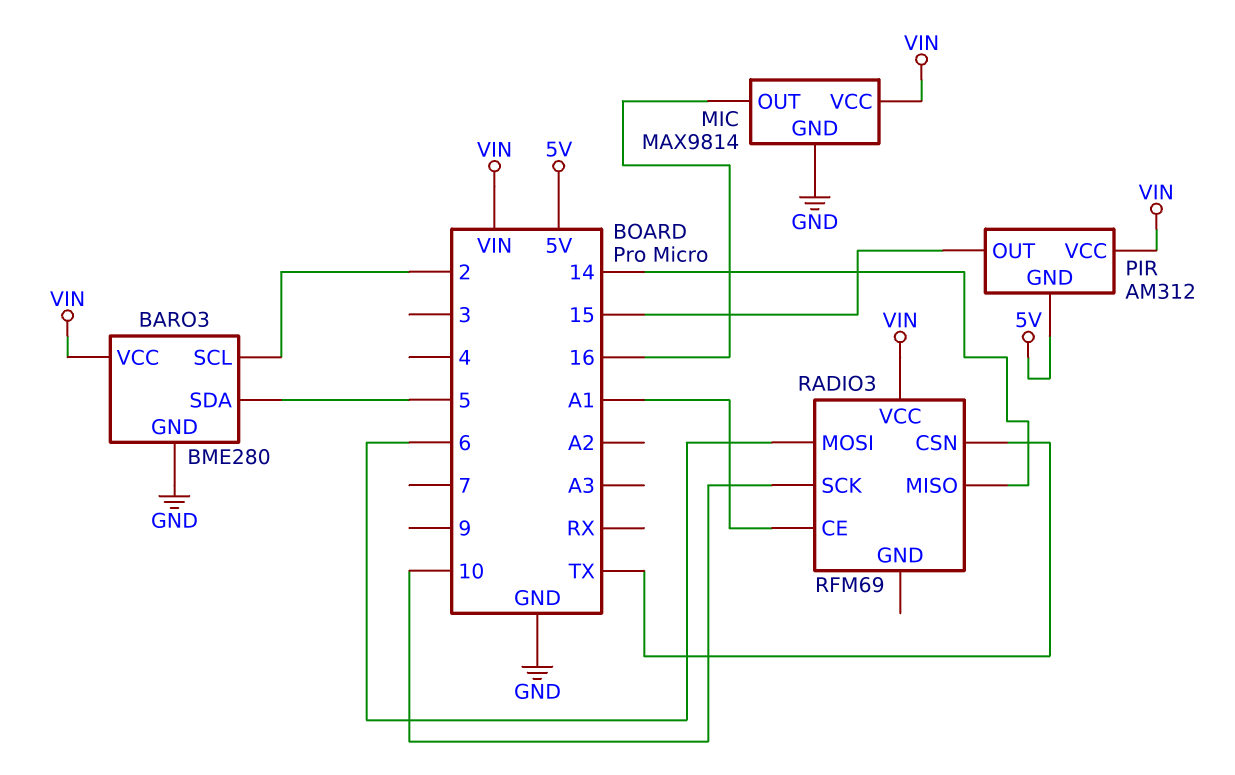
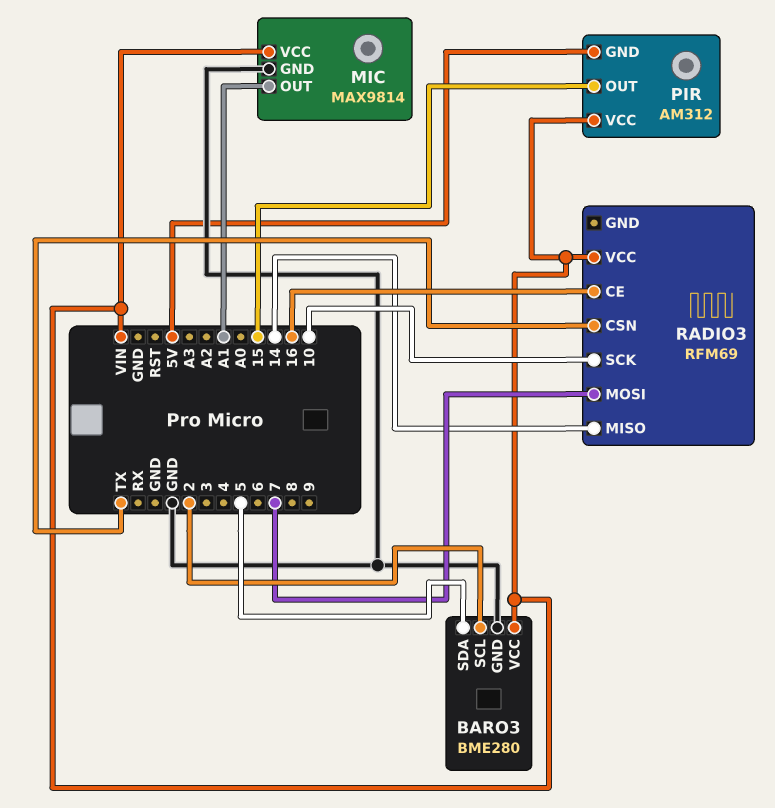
MIC pin OUT: 16 -> A1
RADIO3 pin CE: A1 -> 16
RADIO3 pin MOSI: 6 -> 7

